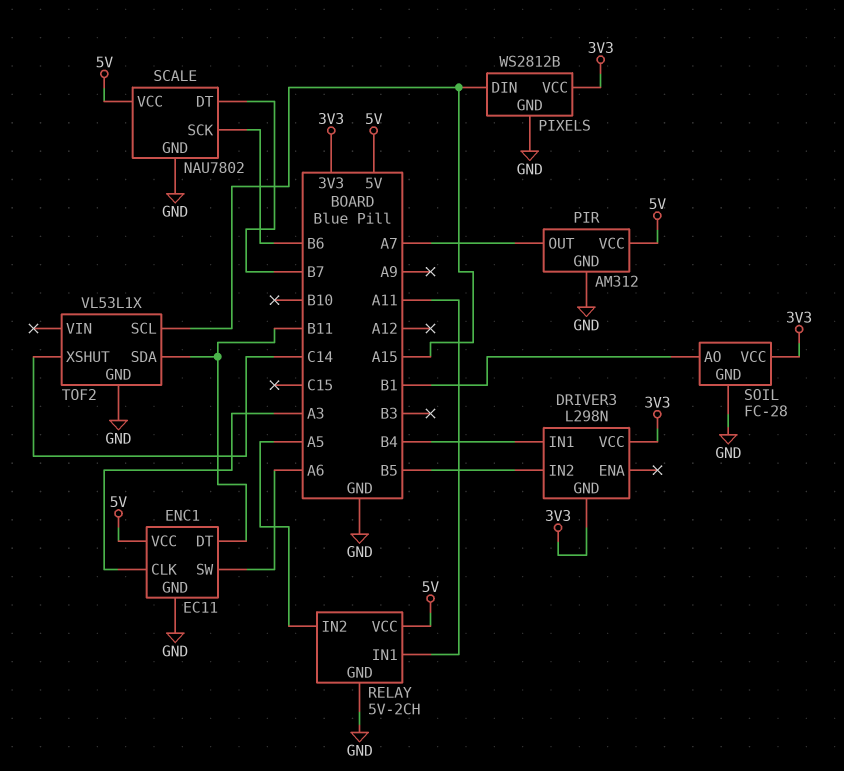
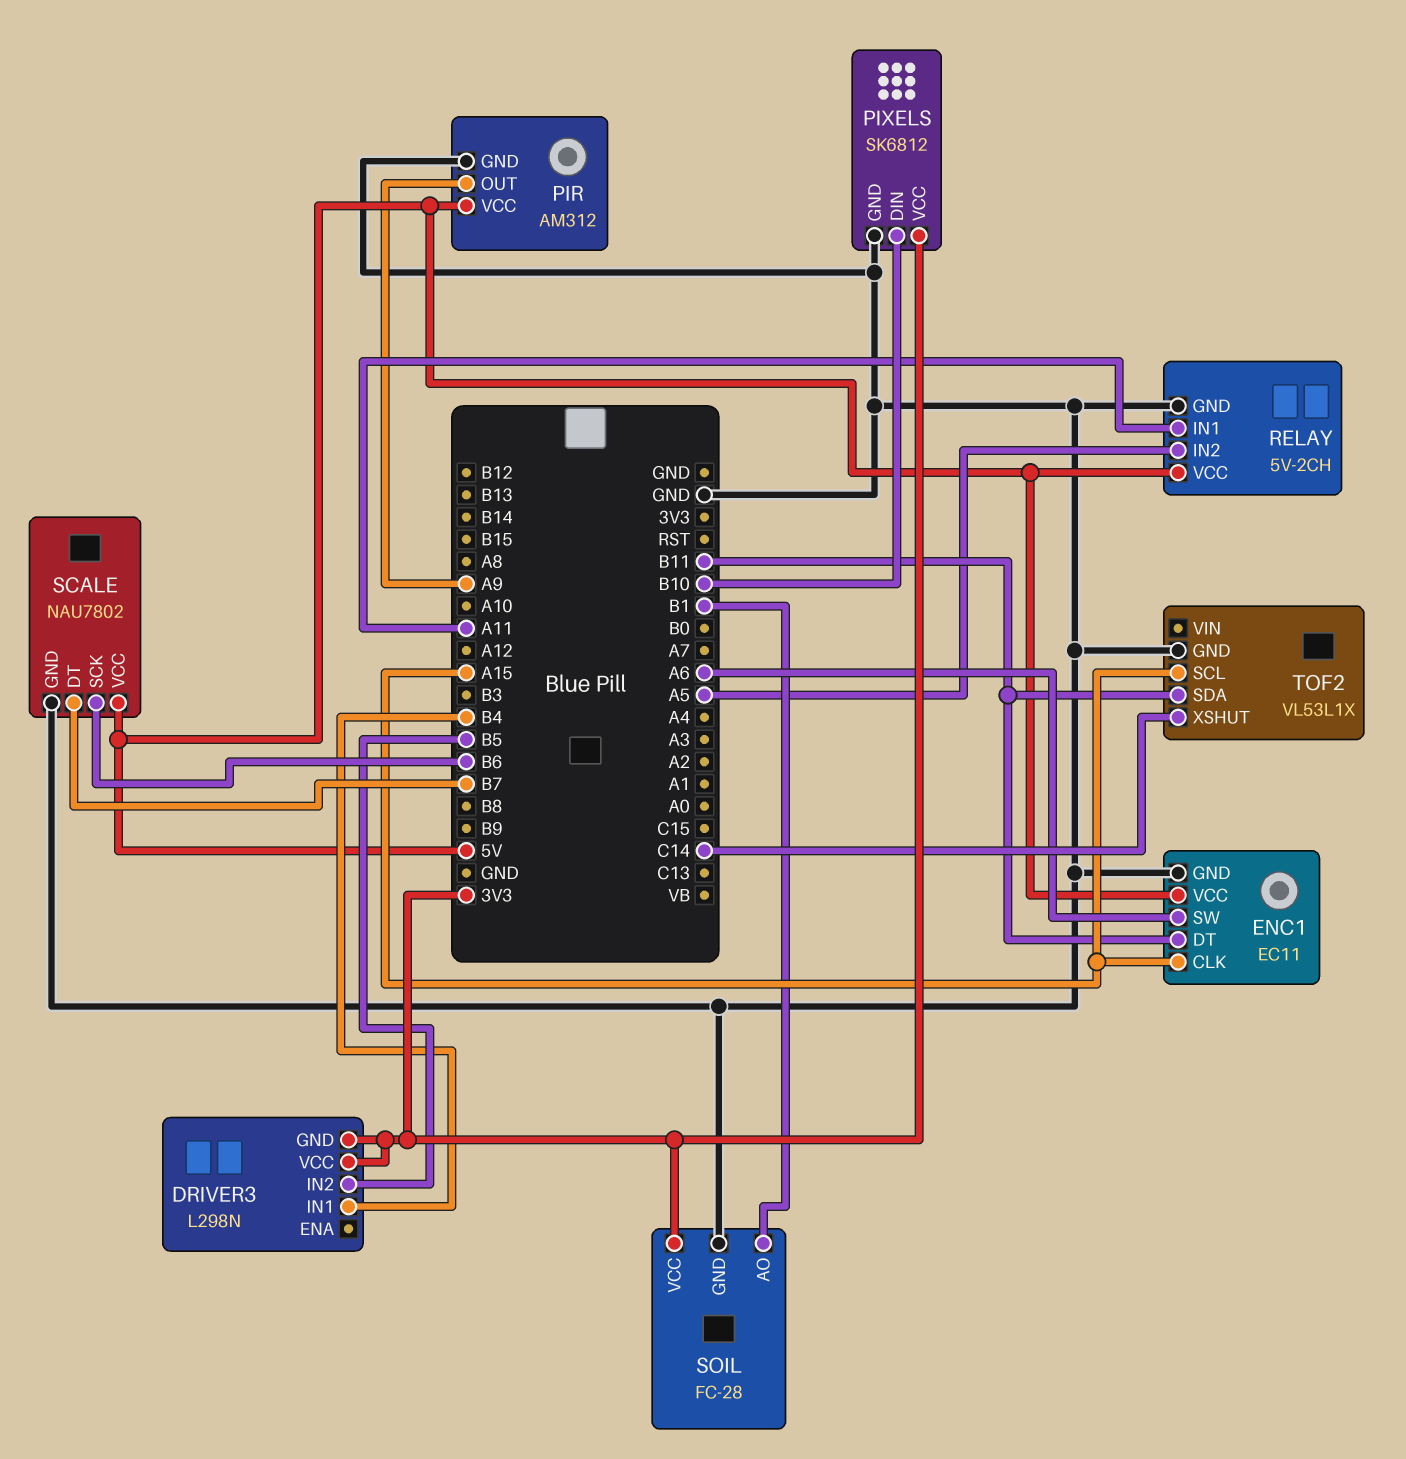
ENC1 pin CLK: A3 -> A15
PIR pin OUT: A7 -> A9
PIXELS: WS2812B -> SK6812
PIXELS pin DIN: A15 -> B10

